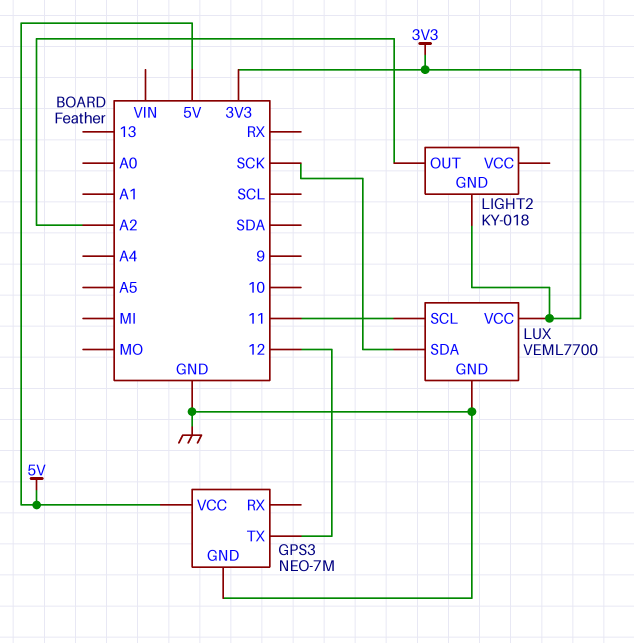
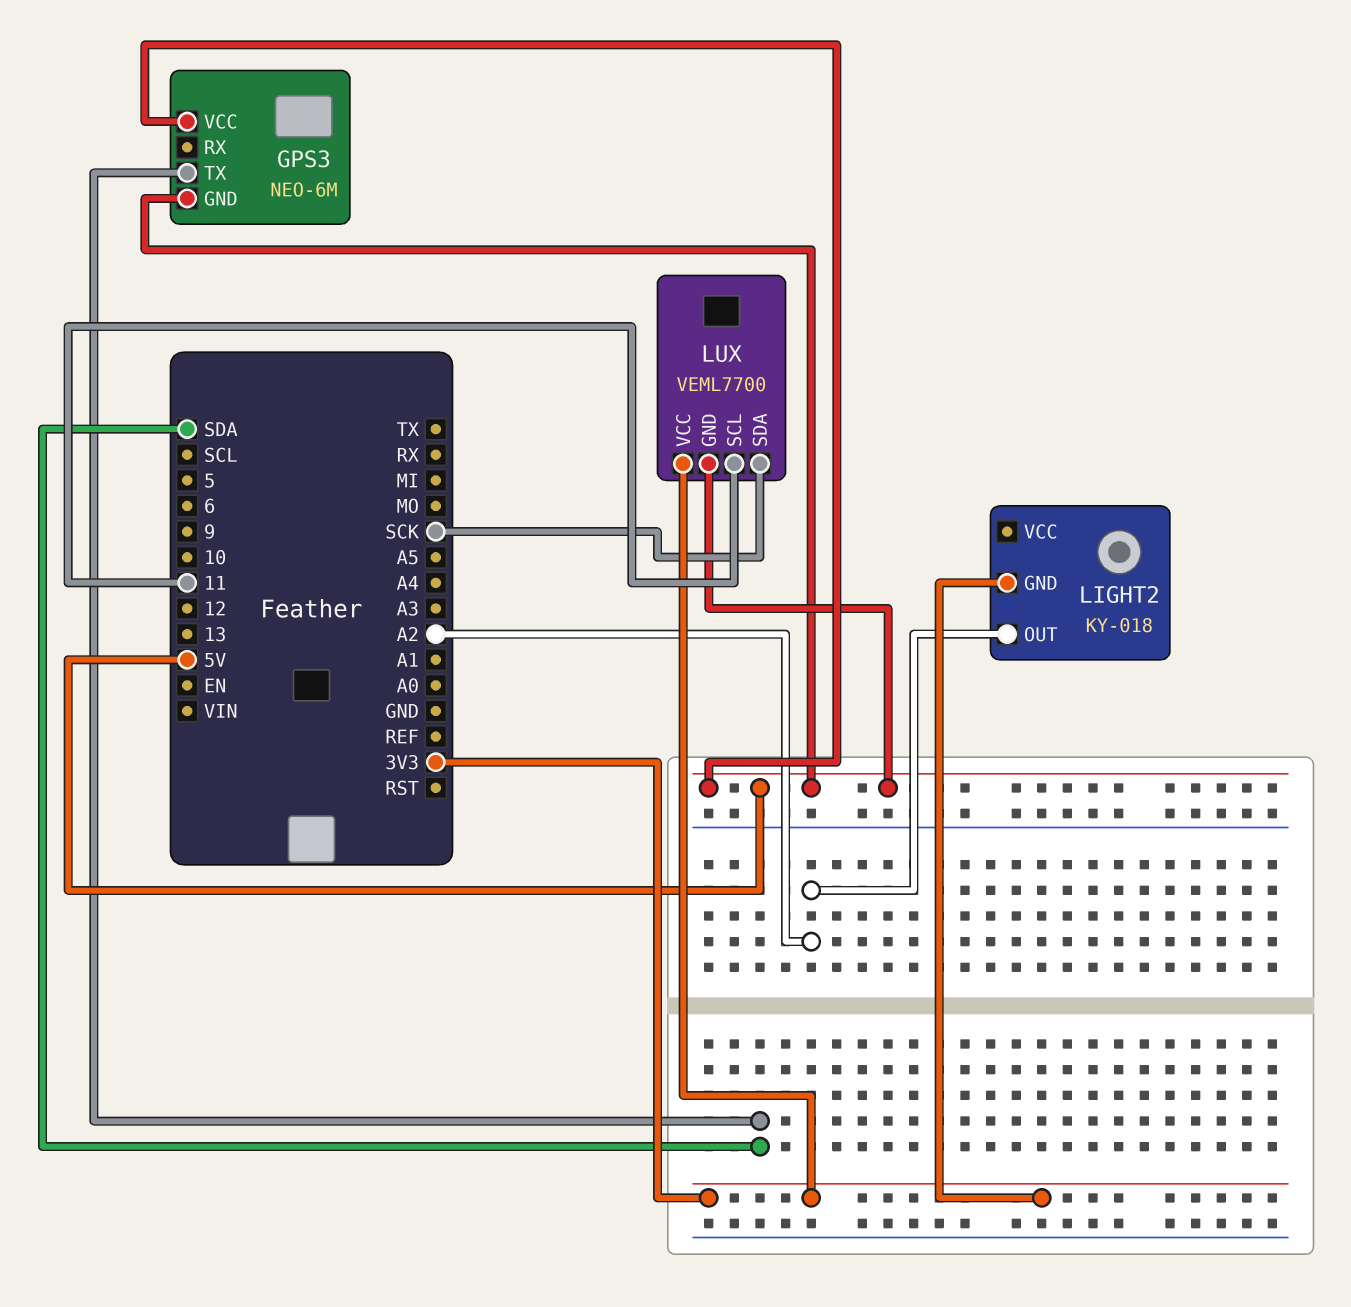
GPS3: NEO-7M -> NEO-6M
GPS3 pin GND: GND -> 5V
GPS3 pin TX: 12 -> SDA
LUX pin GND: GND -> 5V

